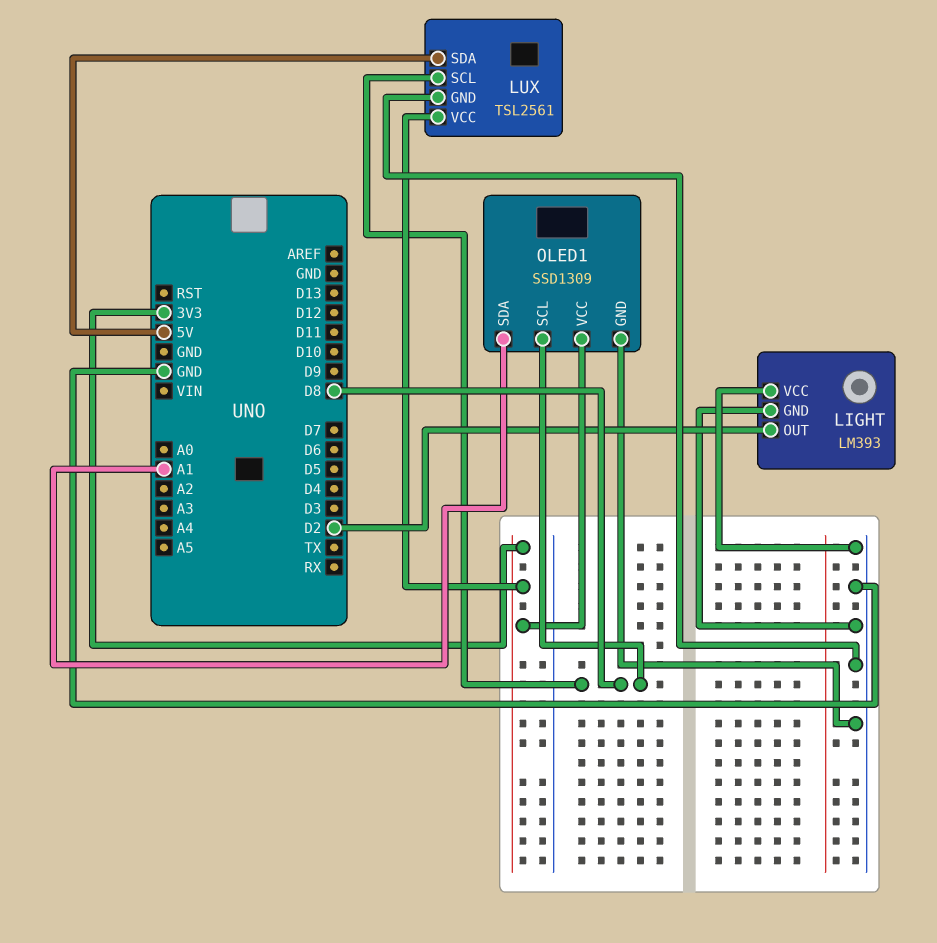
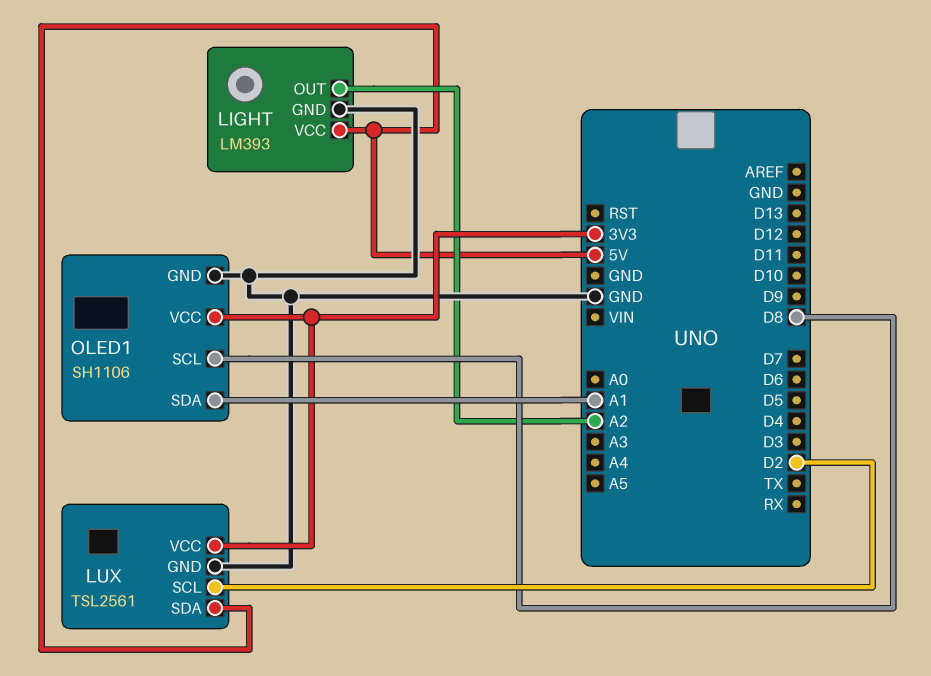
LIGHT pin OUT: D2 -> A2
LIGHT pin VCC: GND -> 5V
LUX pin SCL: D8 -> D2
OLED1: SSD1309 -> SH1106

